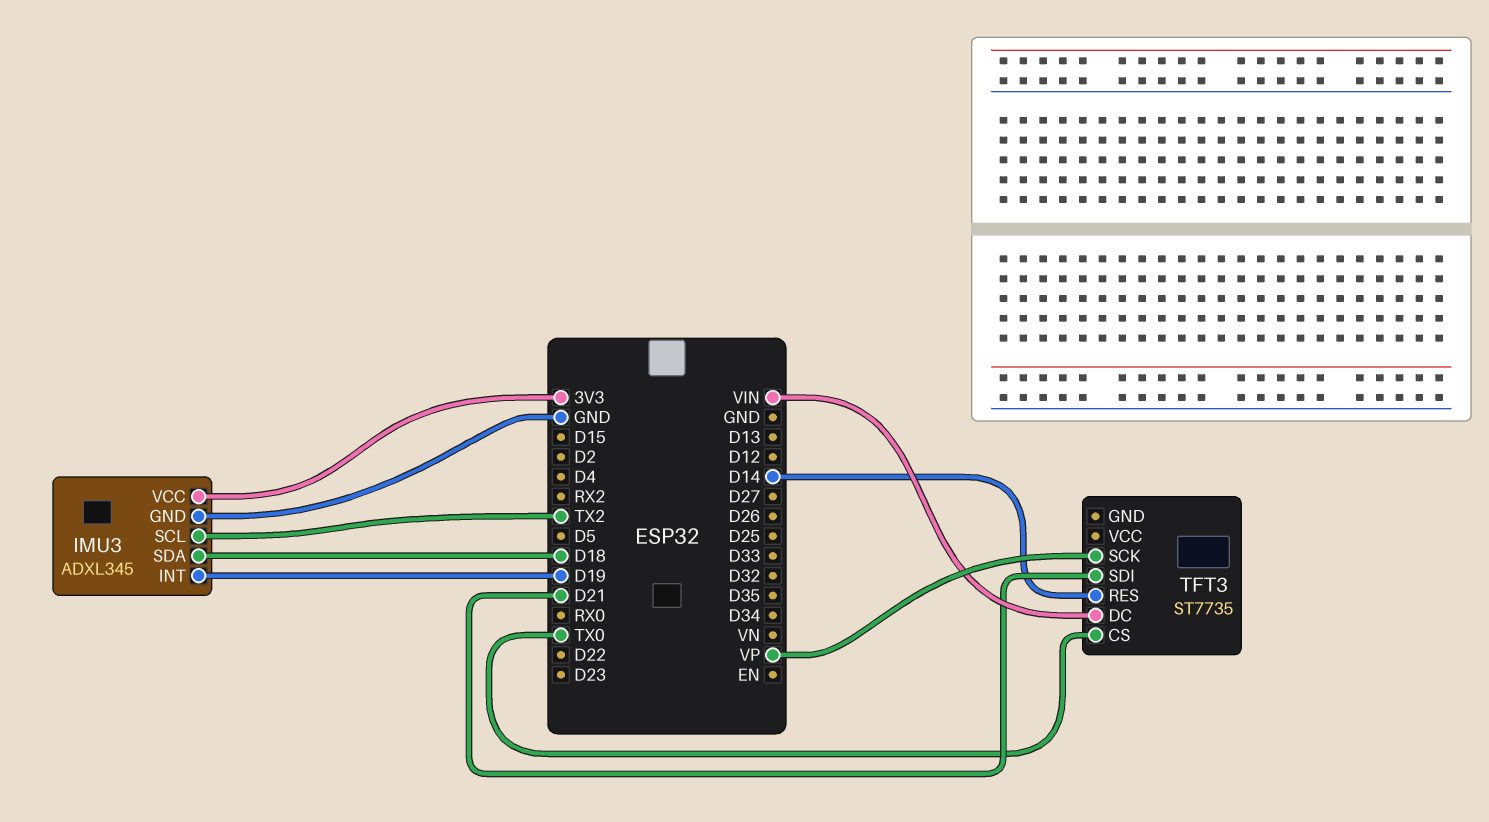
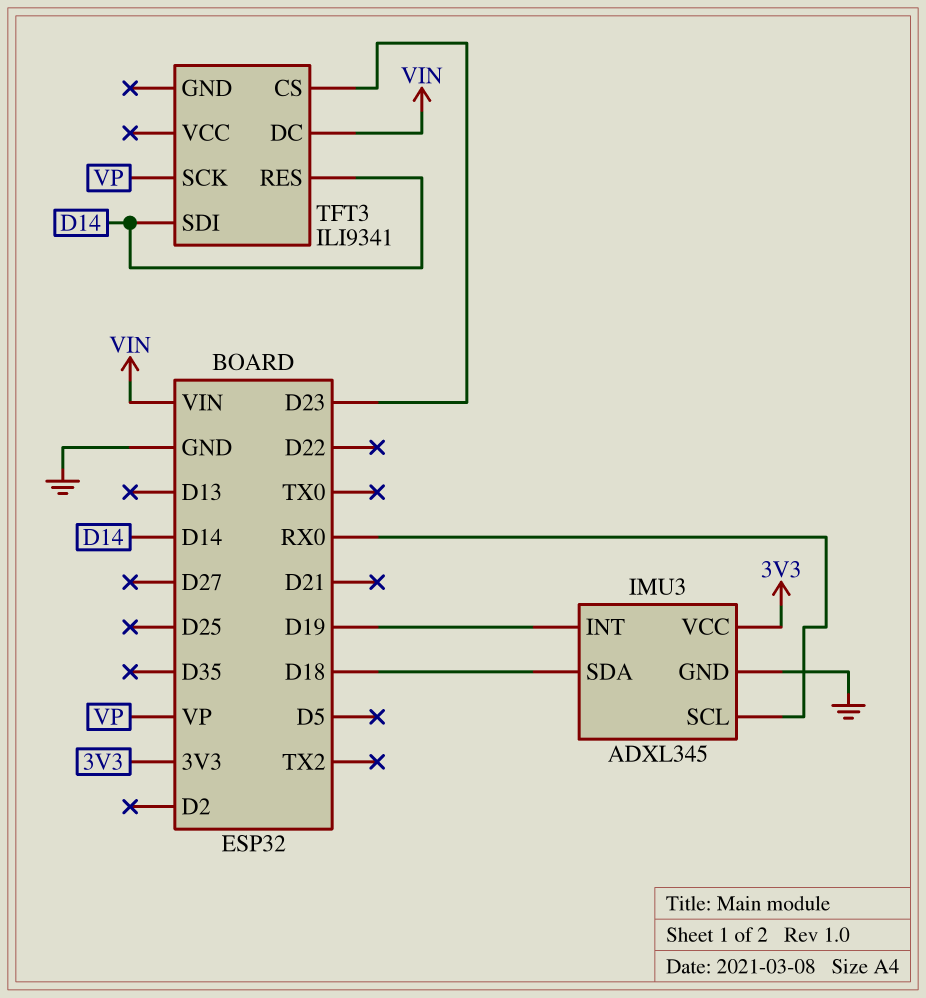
IMU3 pin SCL: TX2 -> RX0
TFT3: ST7735 -> ILI9341
TFT3 pin CS: TX0 -> D23
TFT3 pin SDI: D21 -> D14

